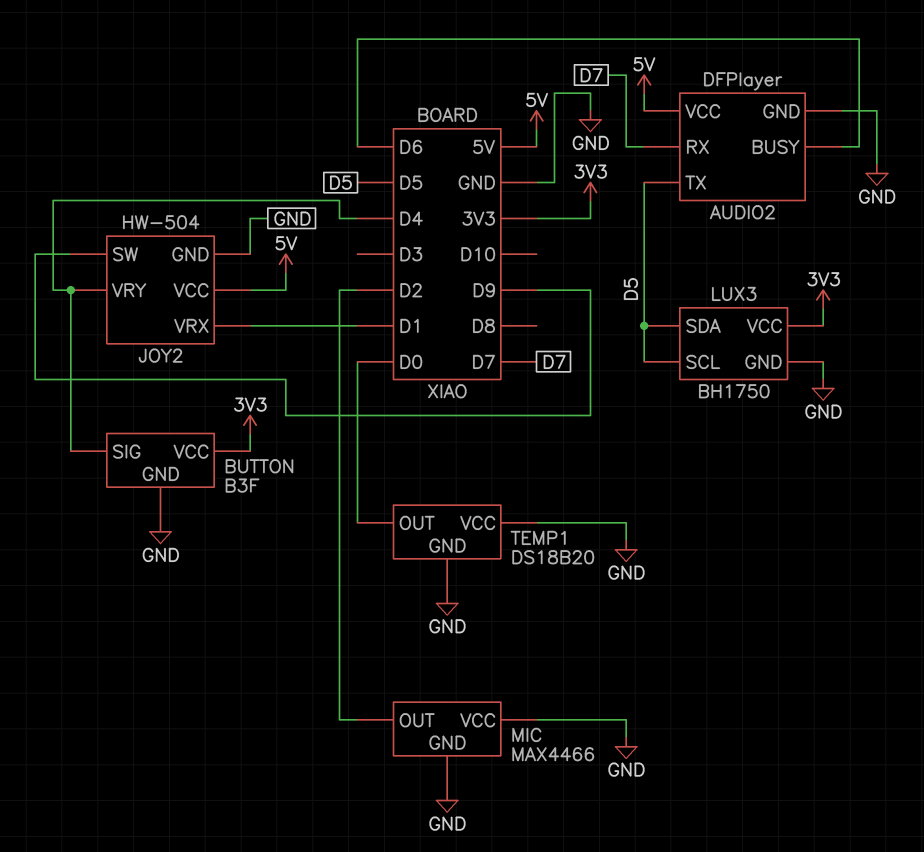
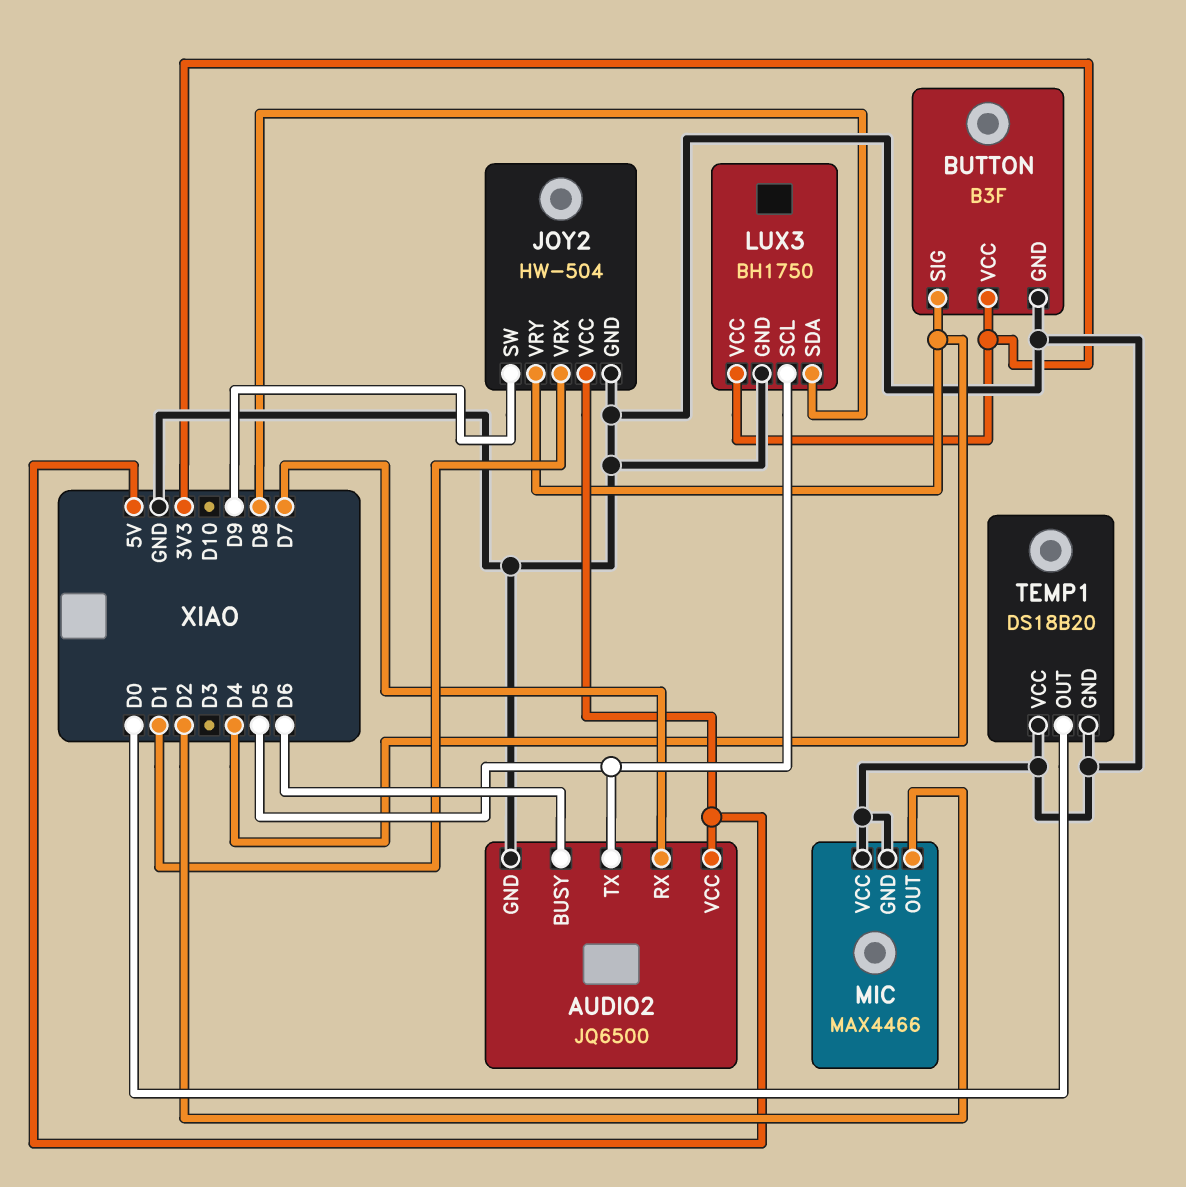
AUDIO2: DFPlayer -> JQ6500
LUX3 pin SDA: D5 -> D8

